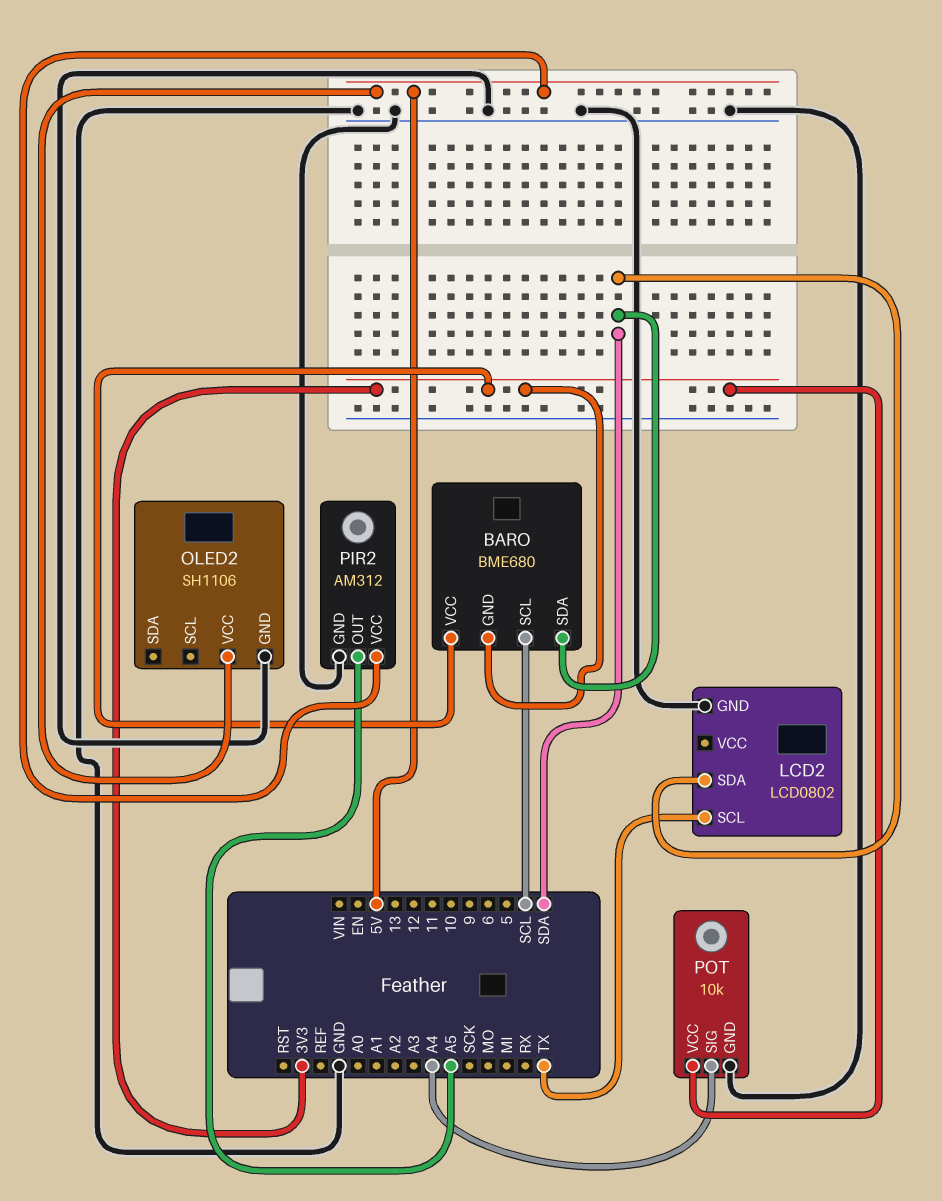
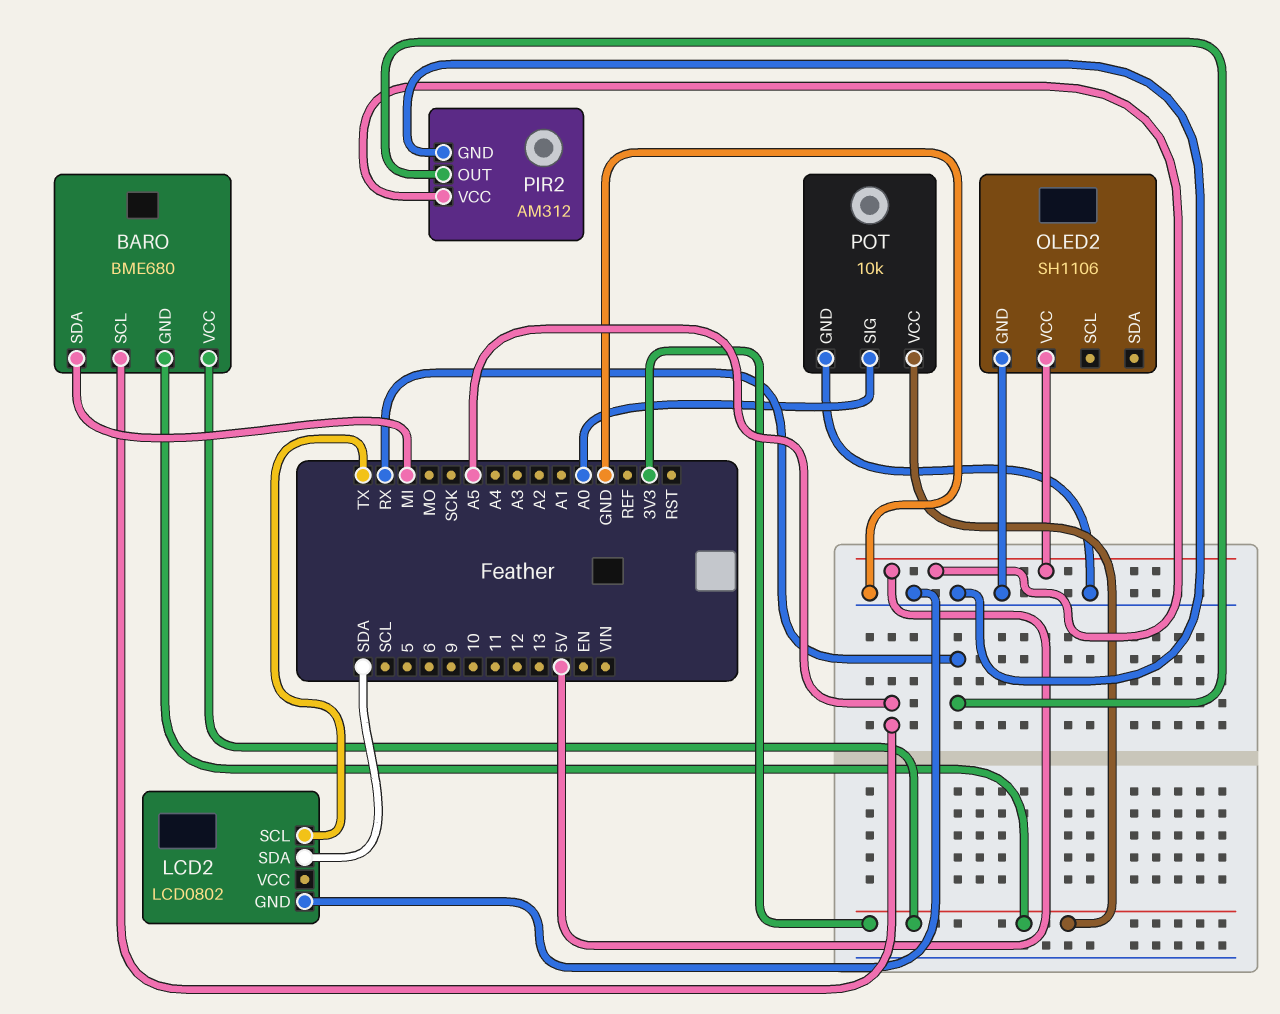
BARO pin SCL: SCL -> A5
BARO pin SDA: SDA -> MI
PIR2 pin OUT: A5 -> RX
POT pin SIG: A4 -> A0

